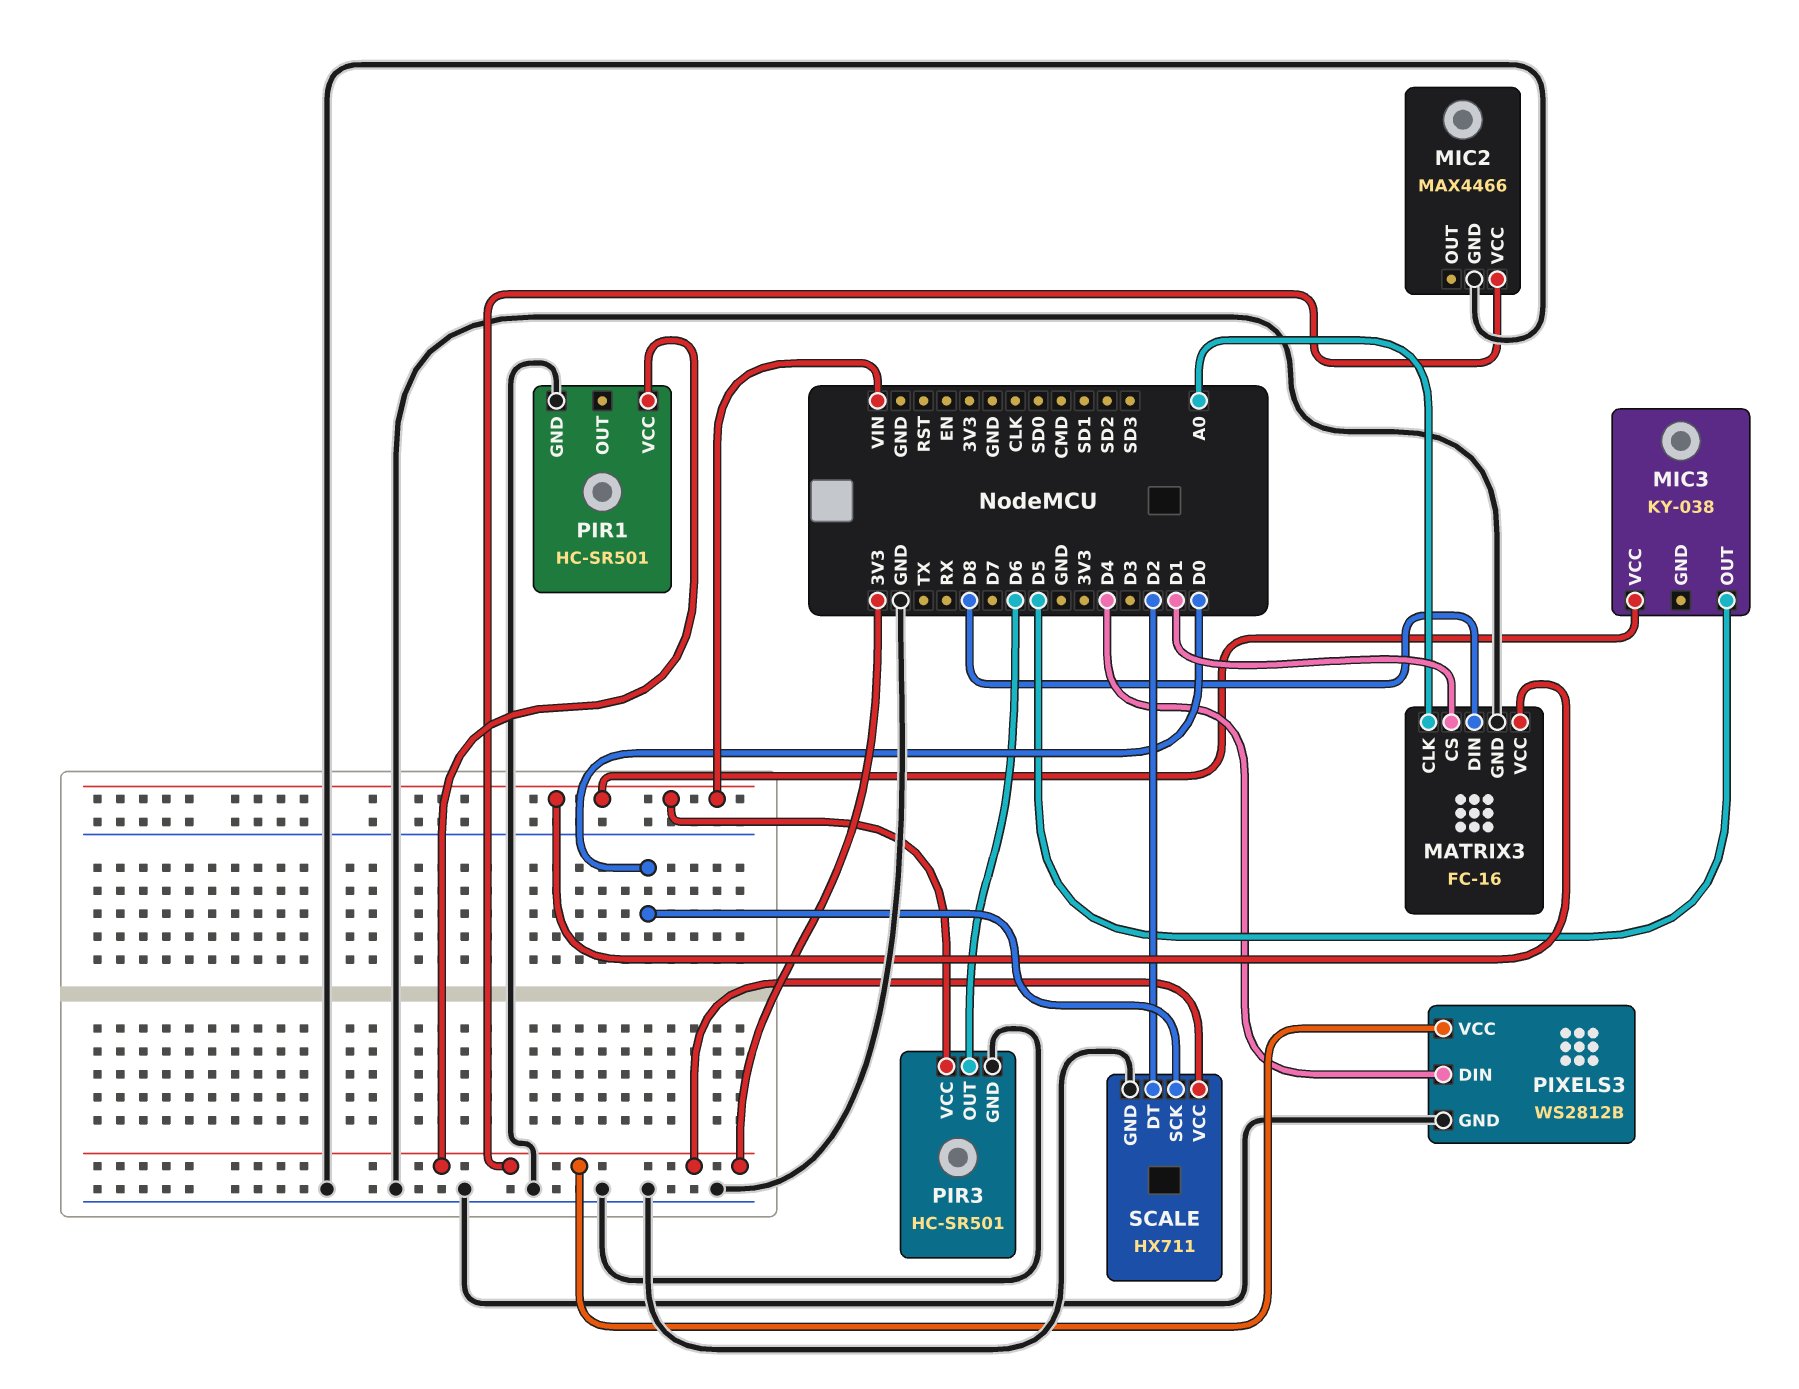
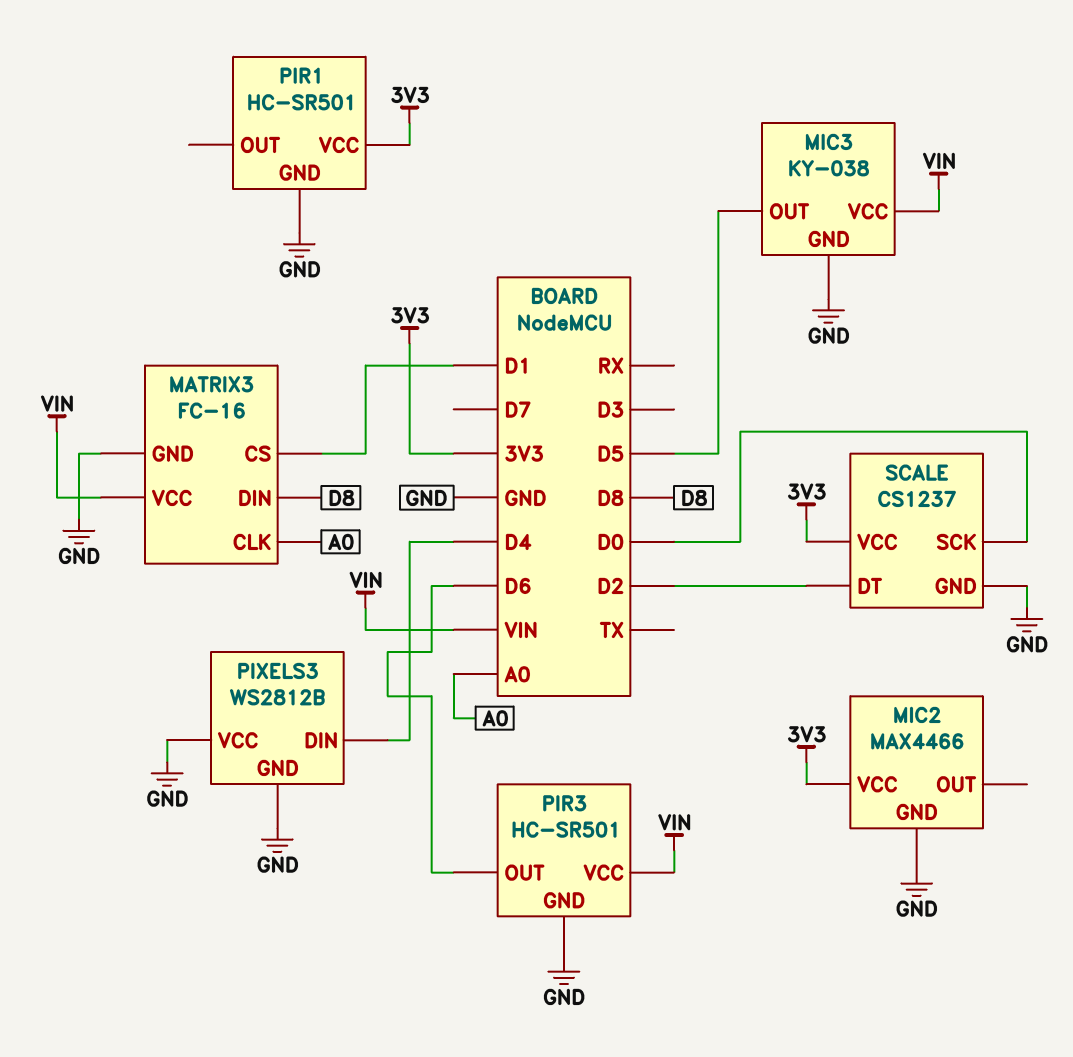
MIC3 pin GND: none -> GND
PIXELS3 pin VCC: 3V3 -> GND
SCALE: HX711 -> CS1237

